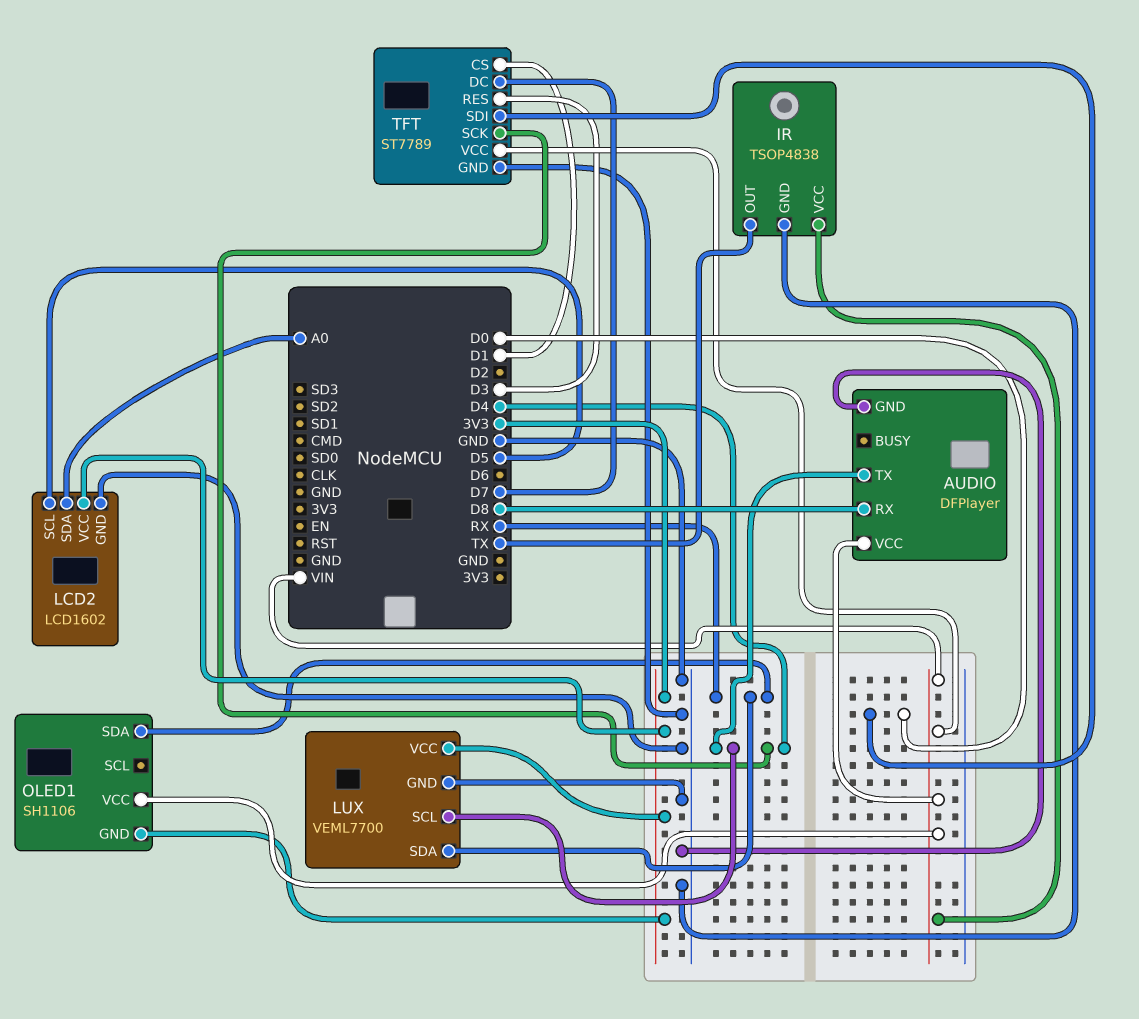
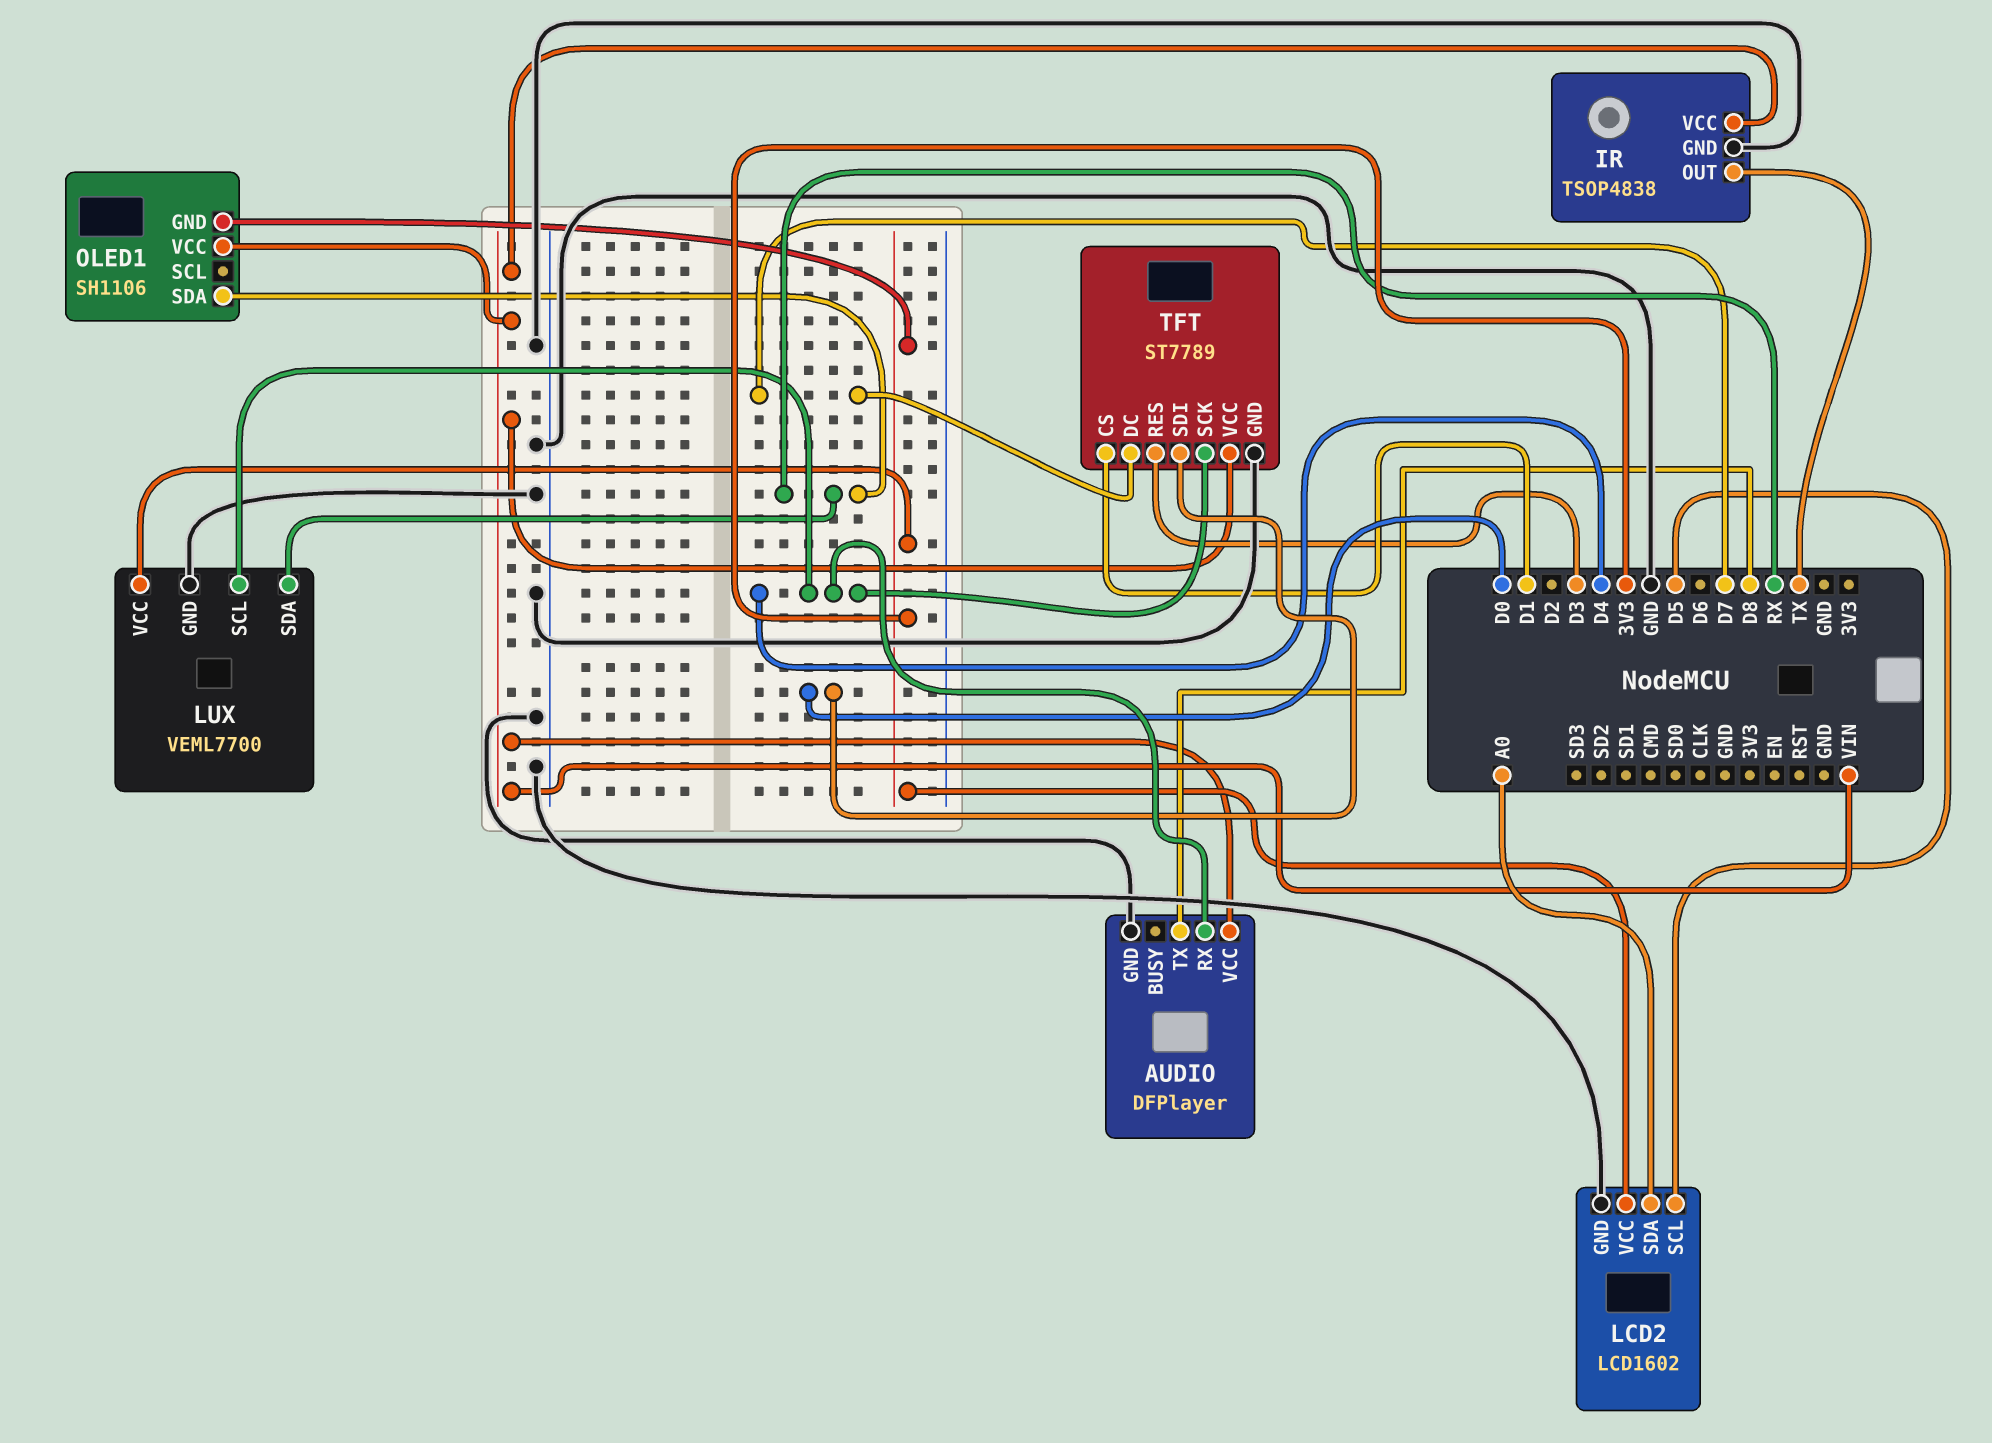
AUDIO pin RX: D8 -> D4
AUDIO pin TX: D4 -> D8

